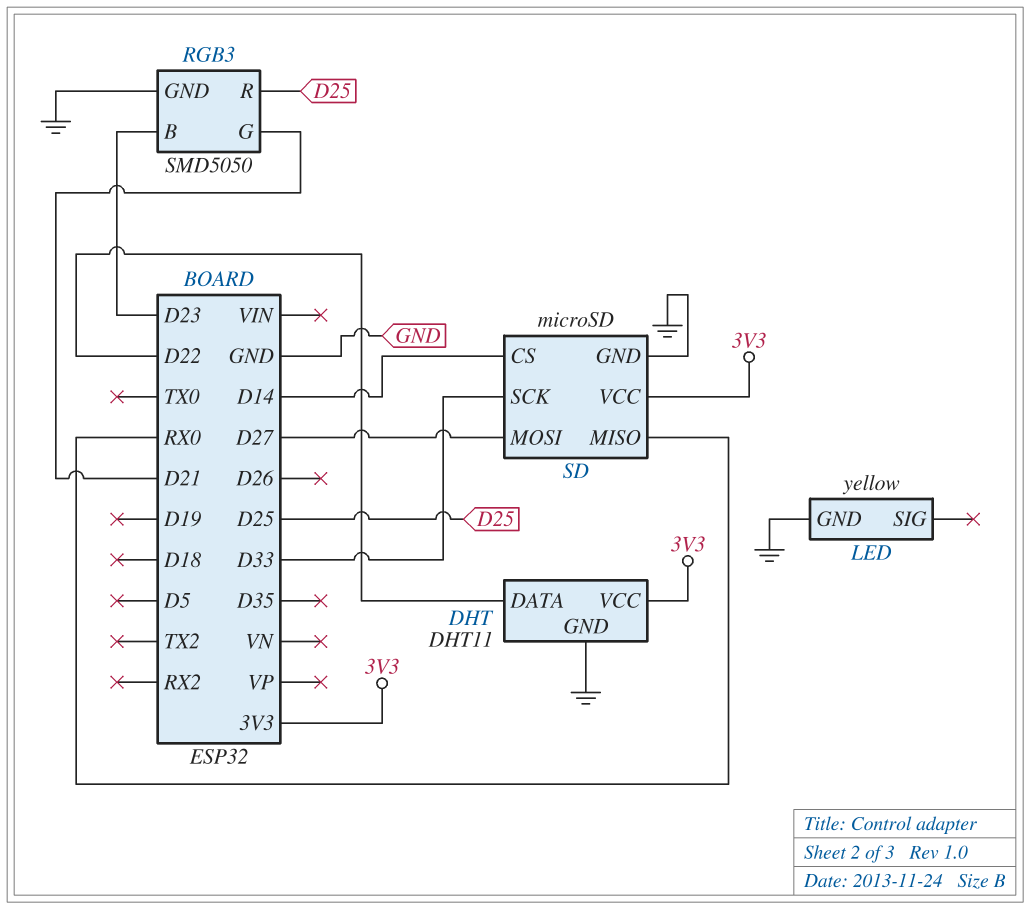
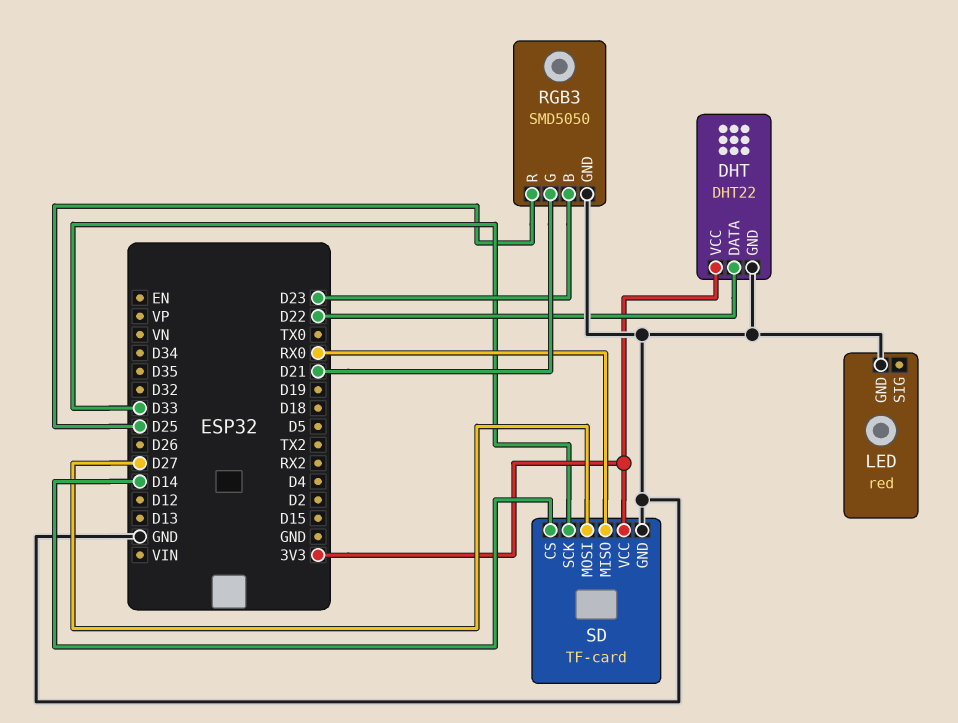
DHT: DHT11 -> DHT22
LED: yellow -> red
SD: microSD -> TF-card

